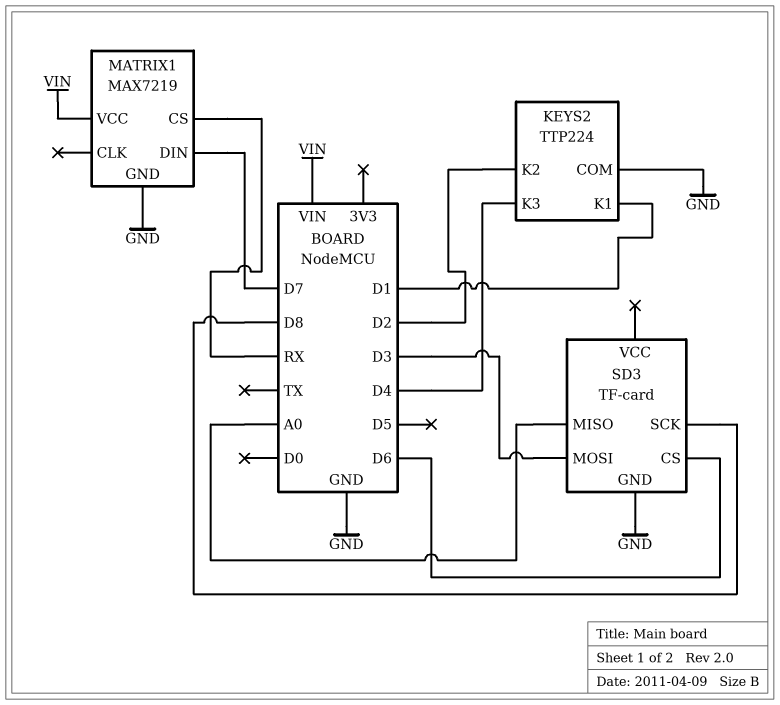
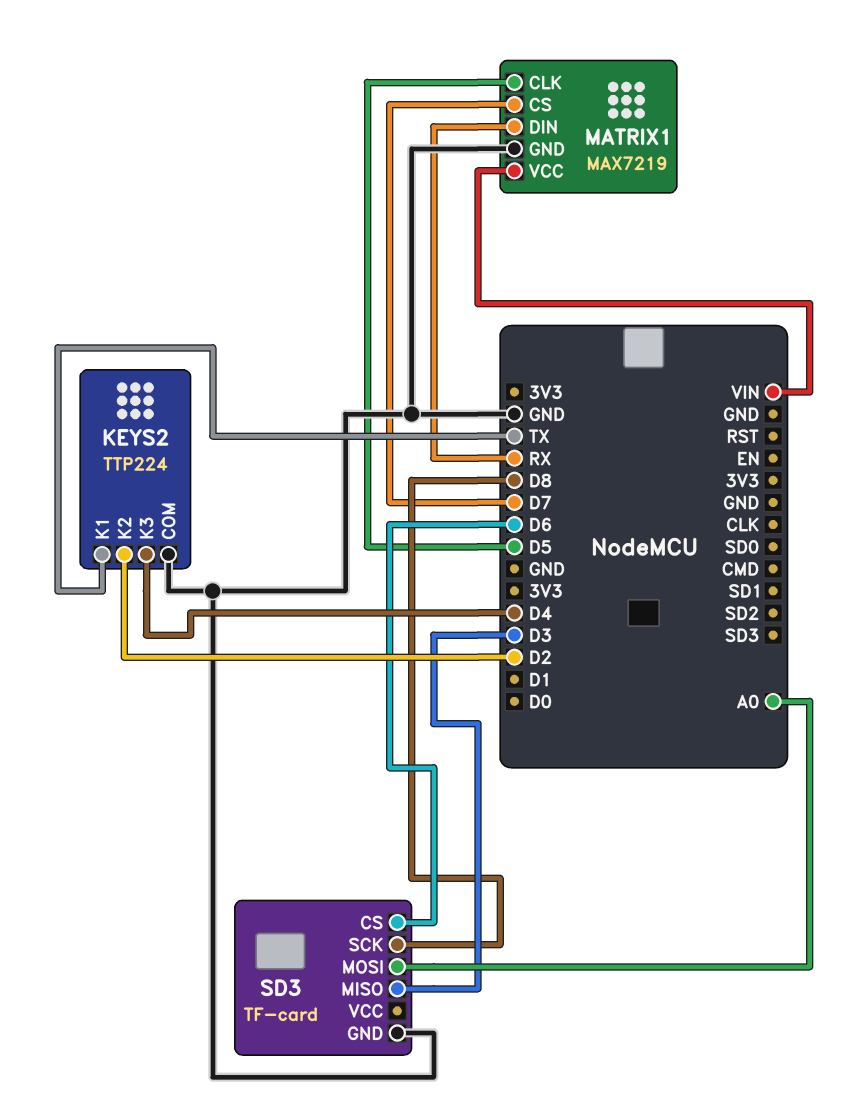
KEYS2 pin K1: D1 -> TX
MATRIX1 pin CLK: none -> D5
MATRIX1 pin CS: RX -> D7
MATRIX1 pin DIN: D7 -> RX
SD3 pin MISO: A0 -> D3
SD3 pin MOSI: D3 -> A0

